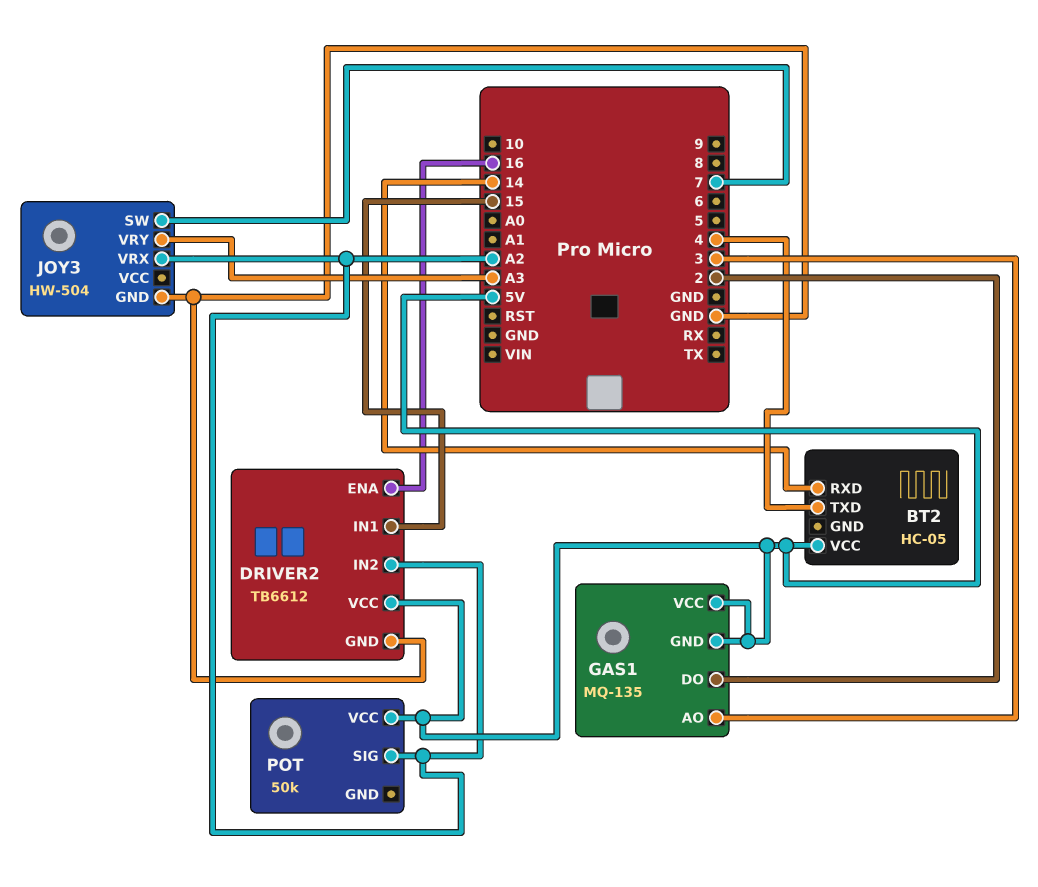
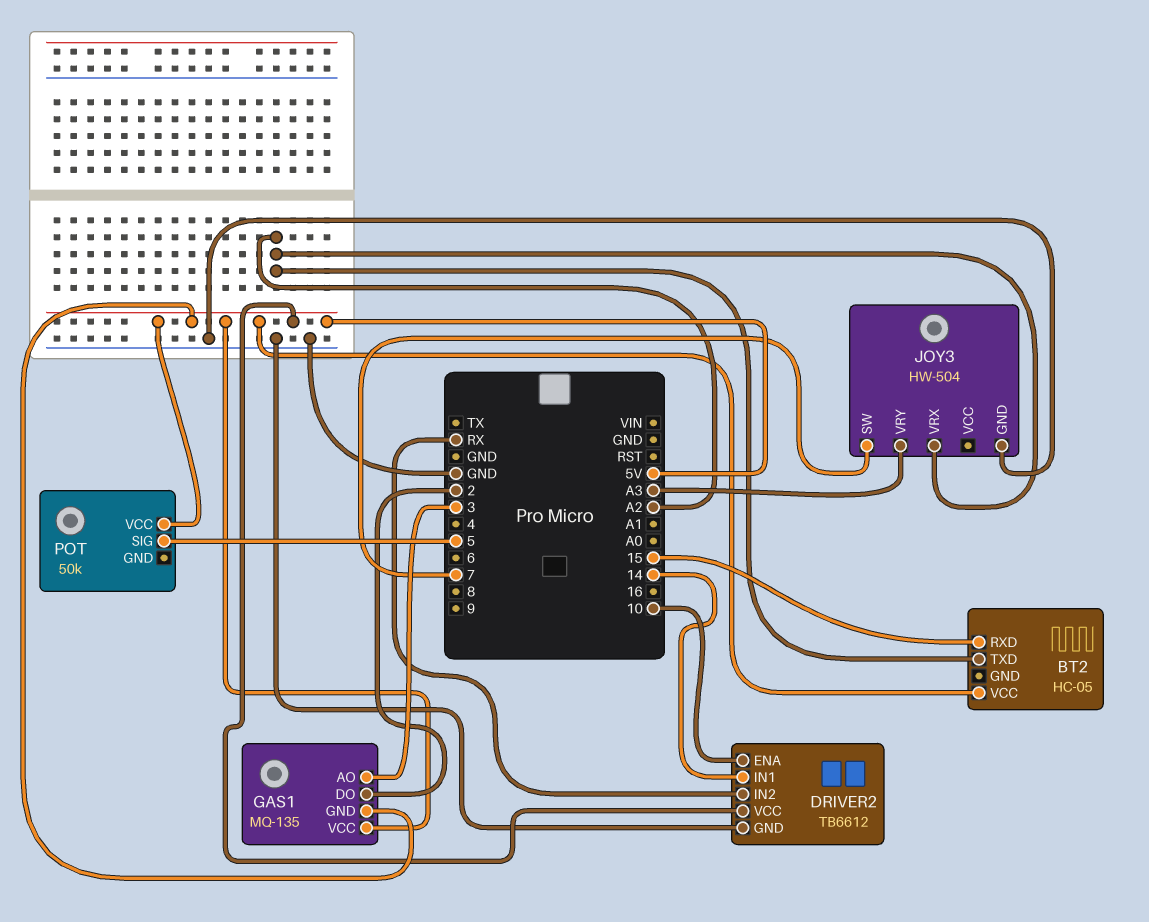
BT2 pin RXD: 14 -> 15
BT2 pin TXD: 4 -> A2
DRIVER2 pin ENA: 16 -> 10
DRIVER2 pin IN1: 15 -> 14
DRIVER2 pin IN2: A2 -> RX
POT pin SIG: A2 -> 5

